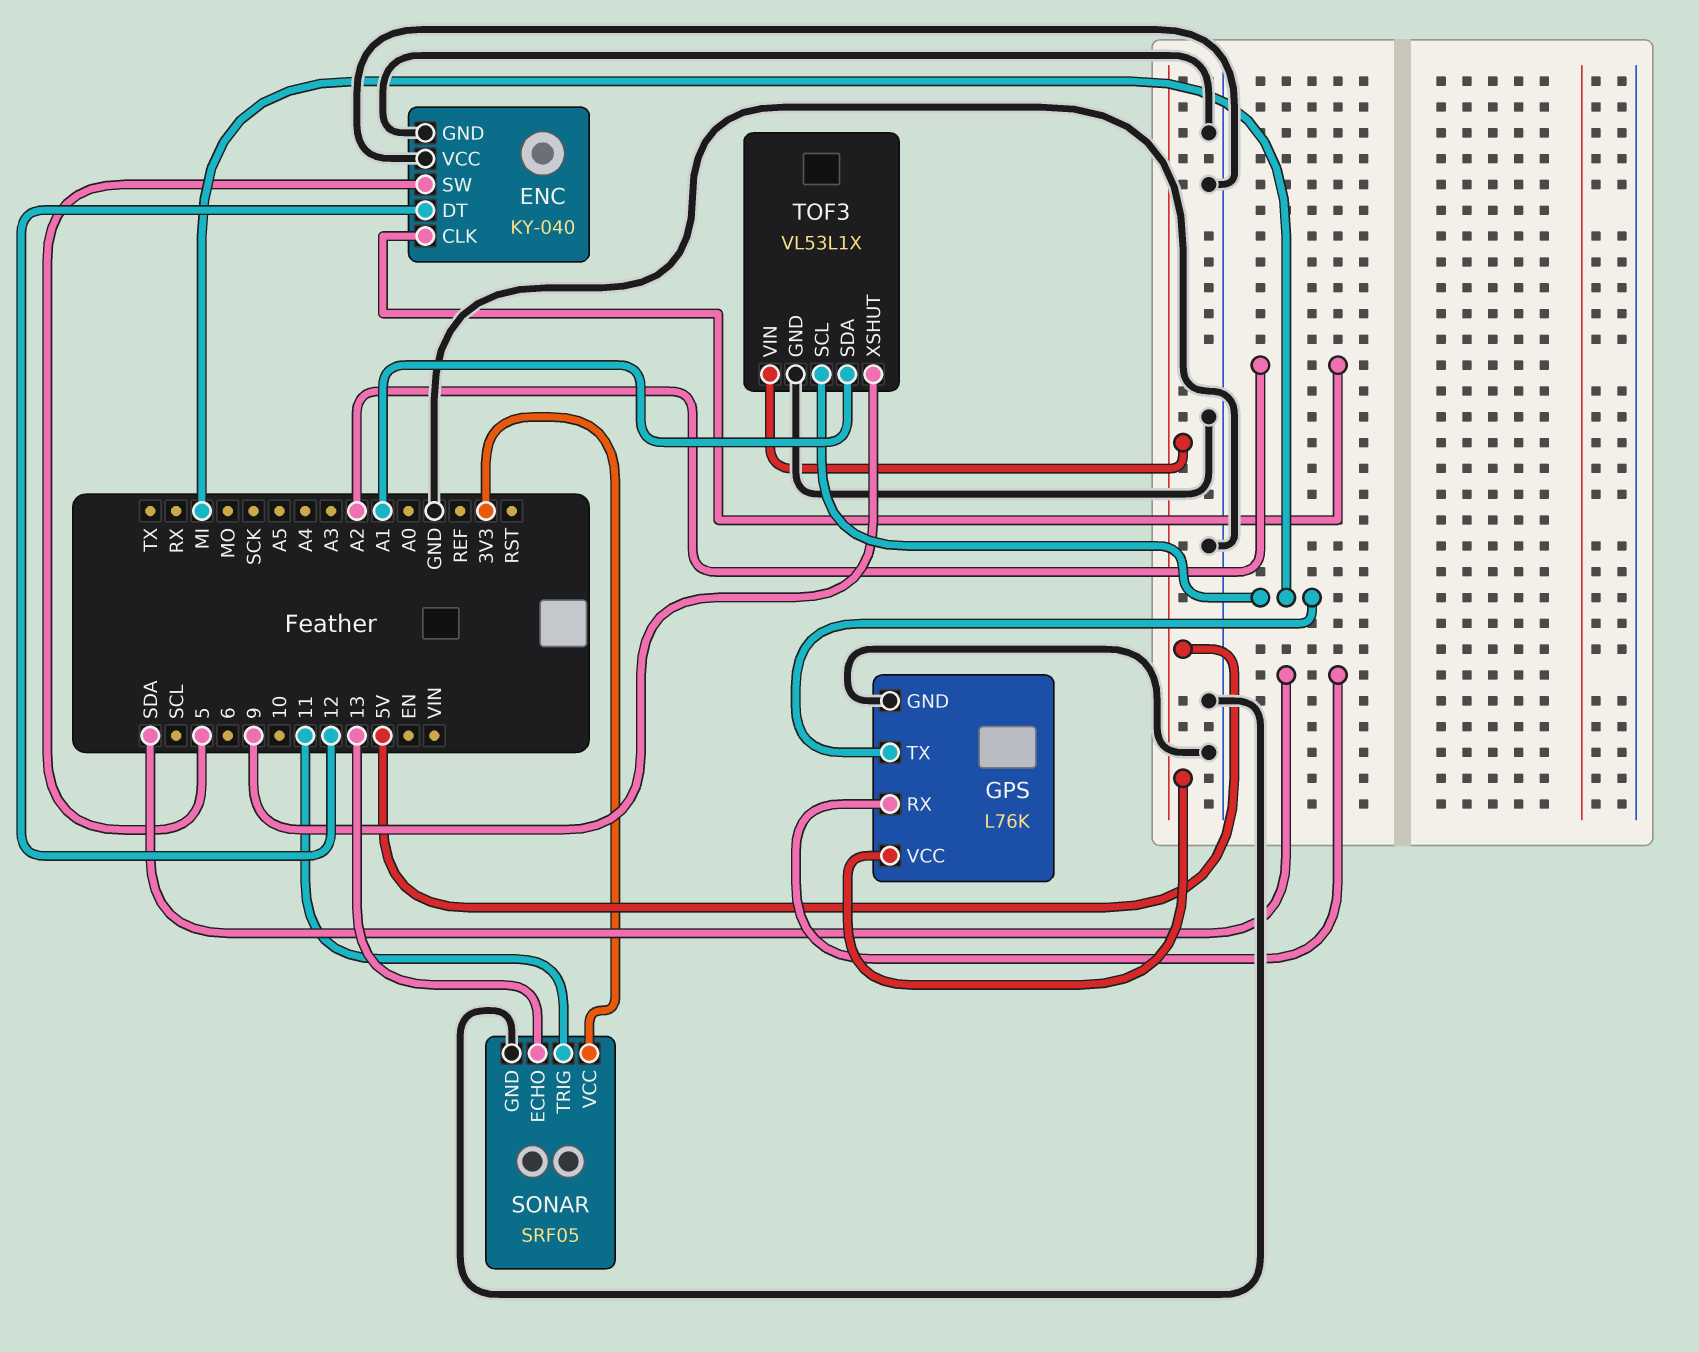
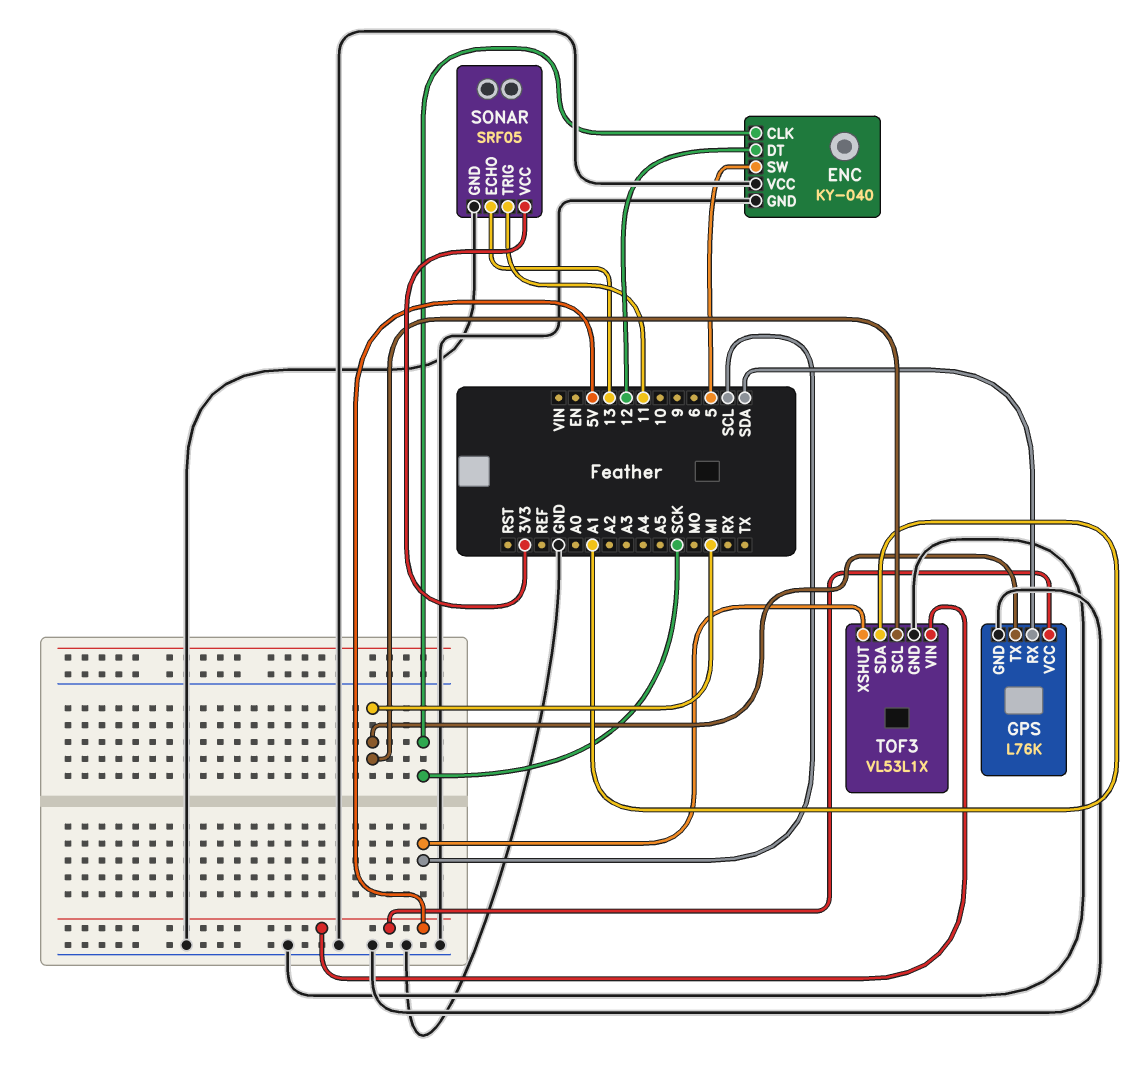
ENC pin CLK: A2 -> SCK
TOF3 pin XSHUT: 9 -> SCL

